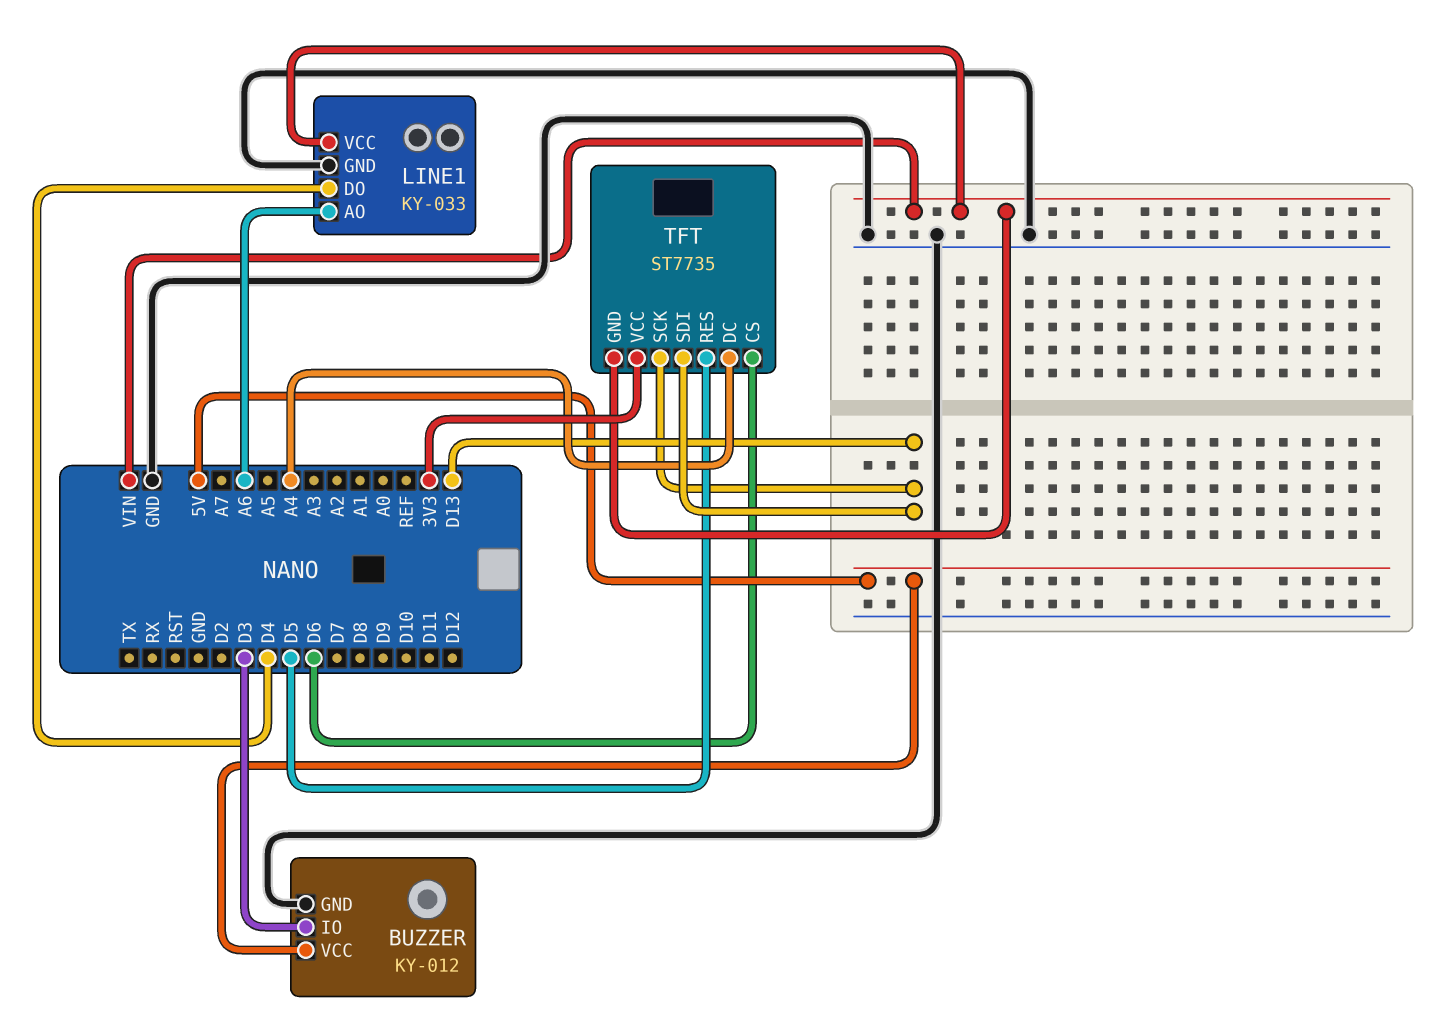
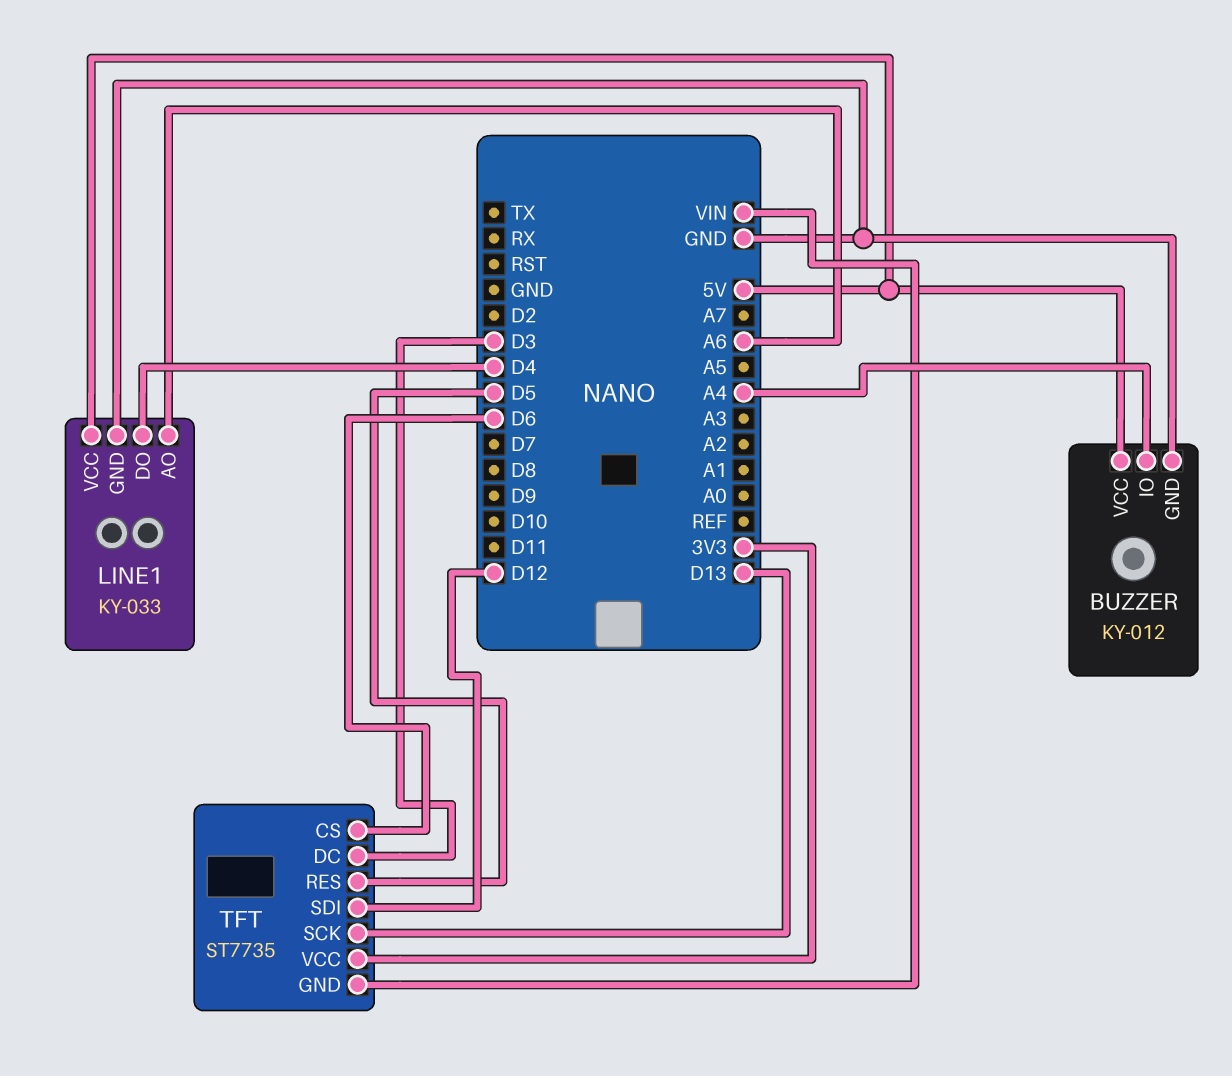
BUZZER pin IO: D3 -> A4
LINE1 pin VCC: VIN -> 5V
TFT pin DC: A4 -> D3
TFT pin SDI: D13 -> D12

